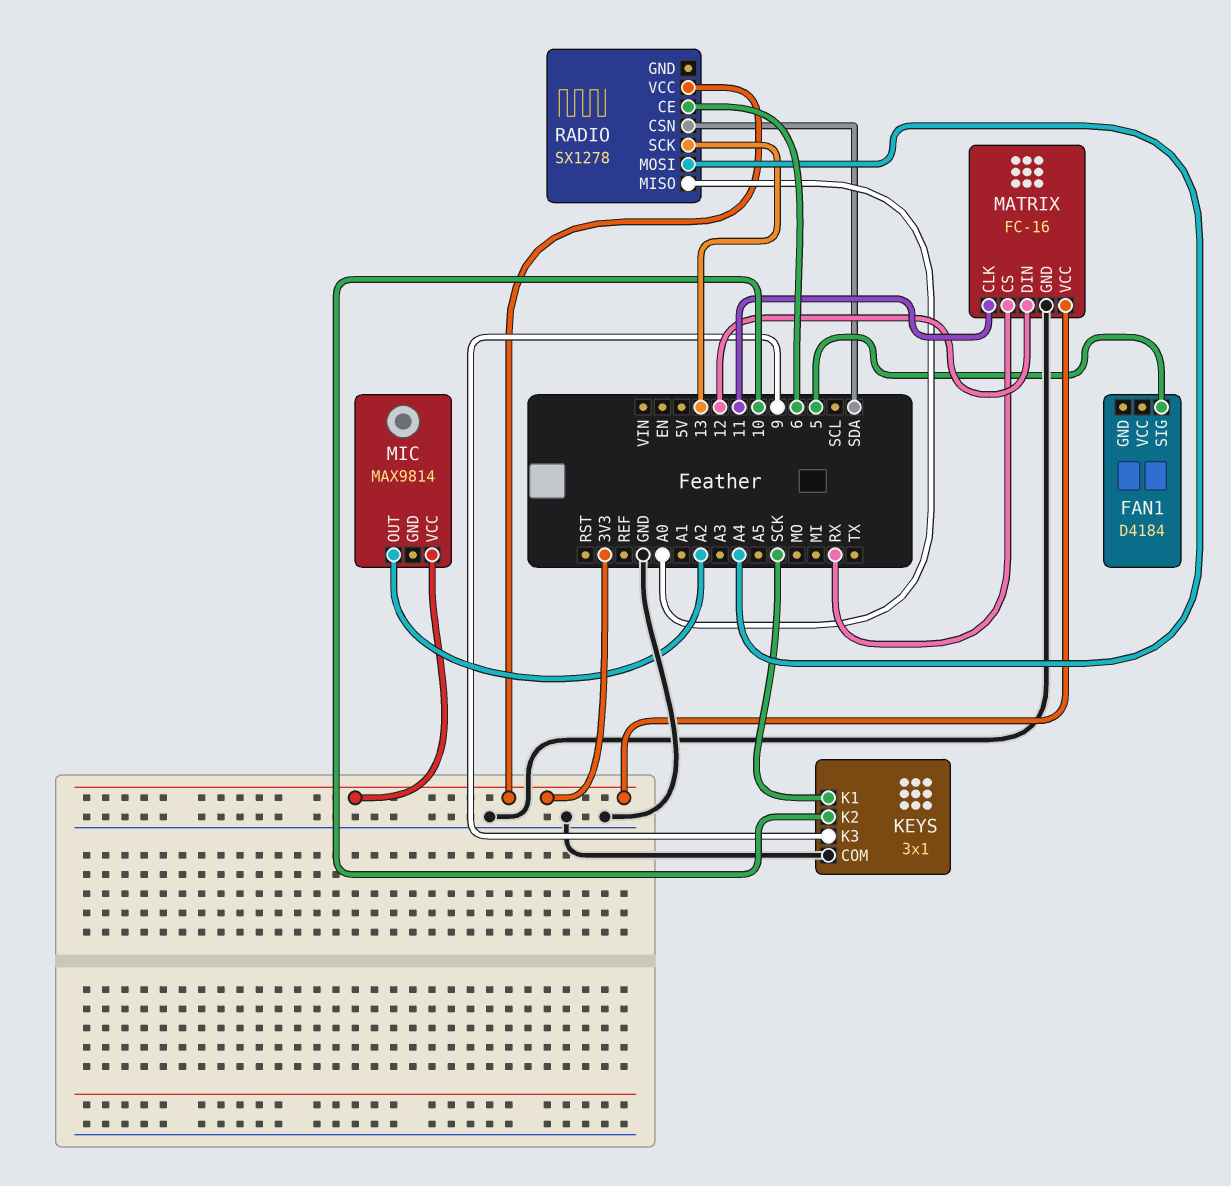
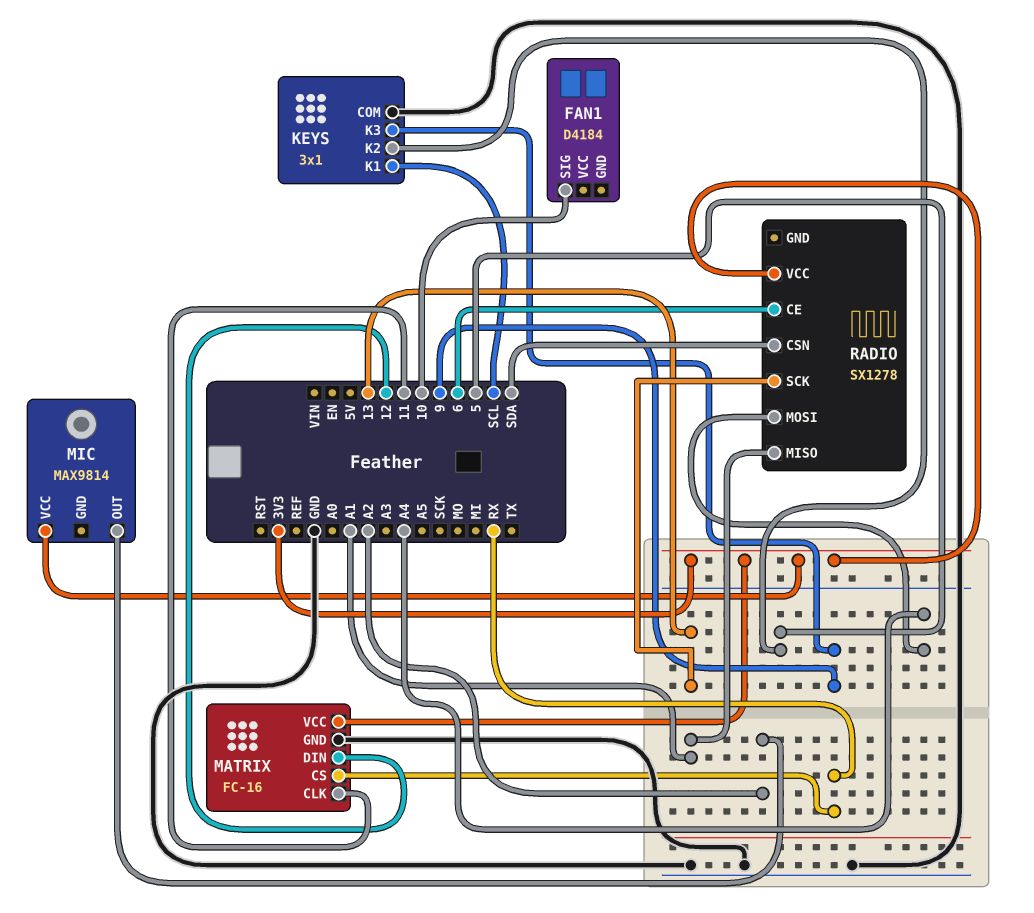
FAN1 pin SIG: 5 -> 10
KEYS pin K1: SCK -> SCL
KEYS pin K2: 10 -> 5
RADIO pin MISO: A0 -> A1

